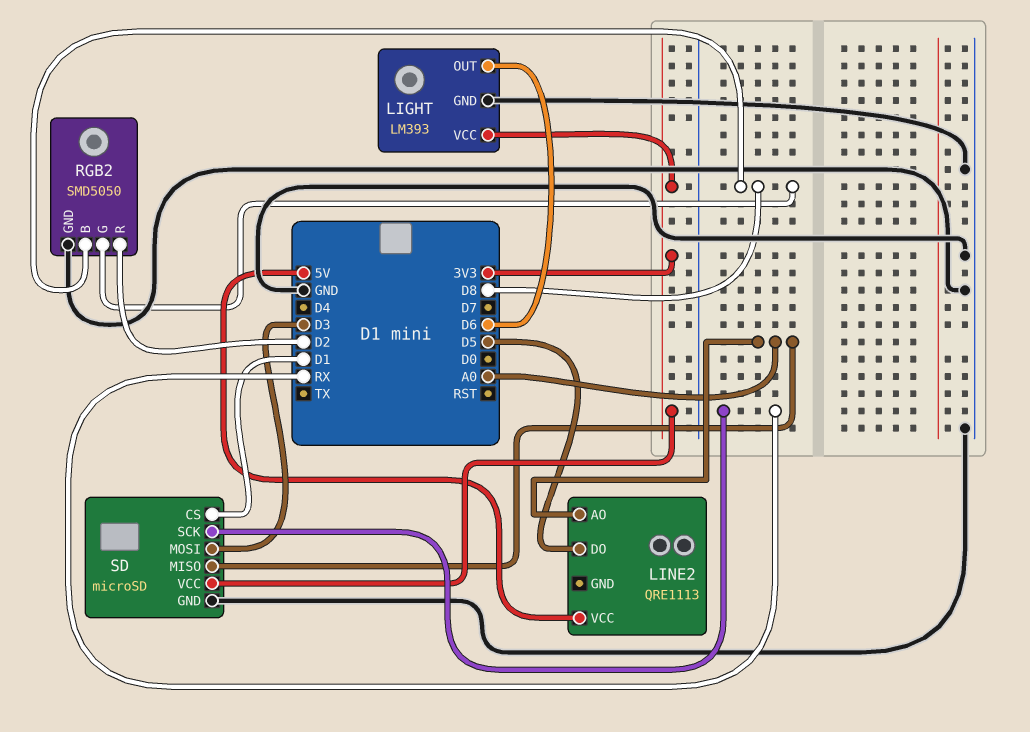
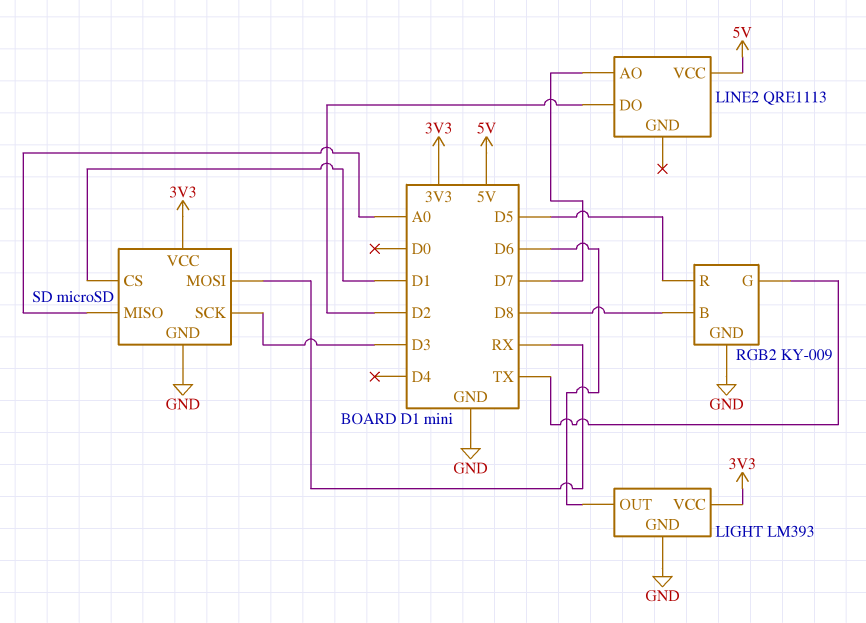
LINE2 pin AO: A0 -> D7
LINE2 pin DO: D5 -> D2
RGB2: SMD5050 -> KY-009
RGB2 pin G: D8 -> TX
RGB2 pin R: D2 -> D5
SD pin MOSI: D3 -> RX
SD pin SCK: RX -> D3

